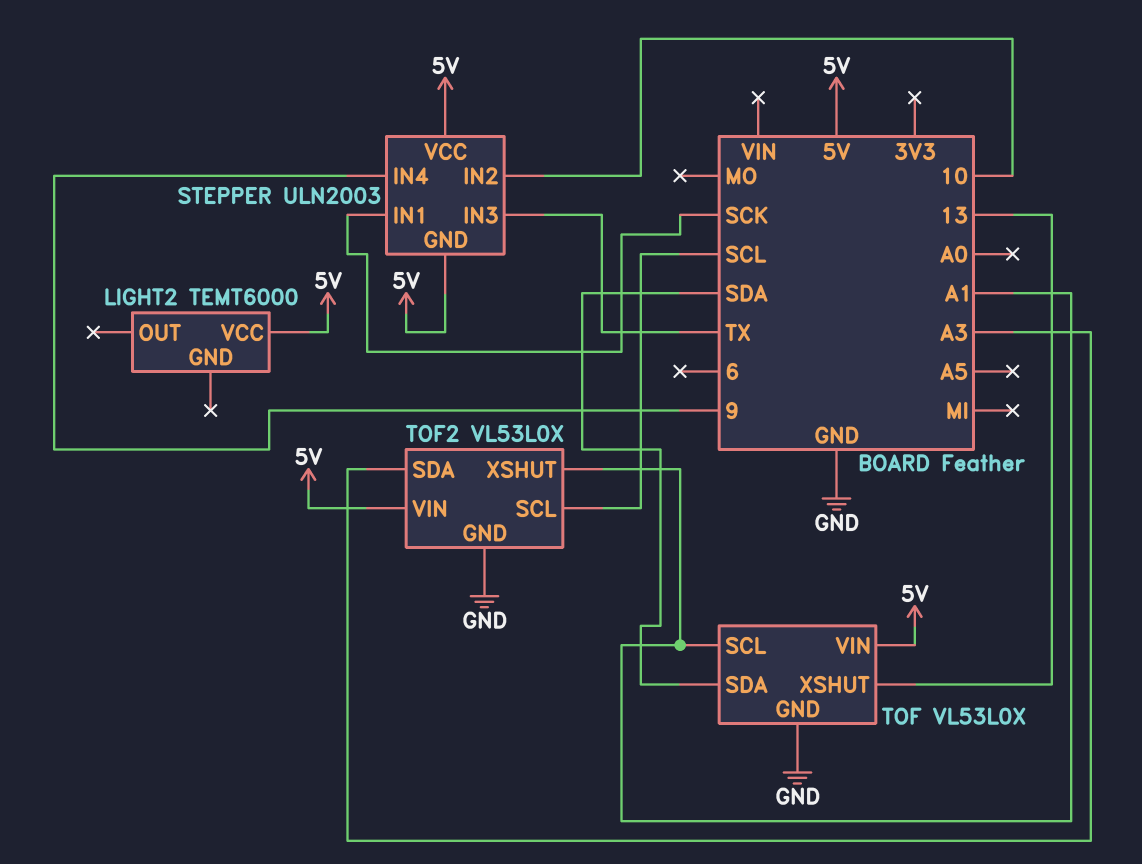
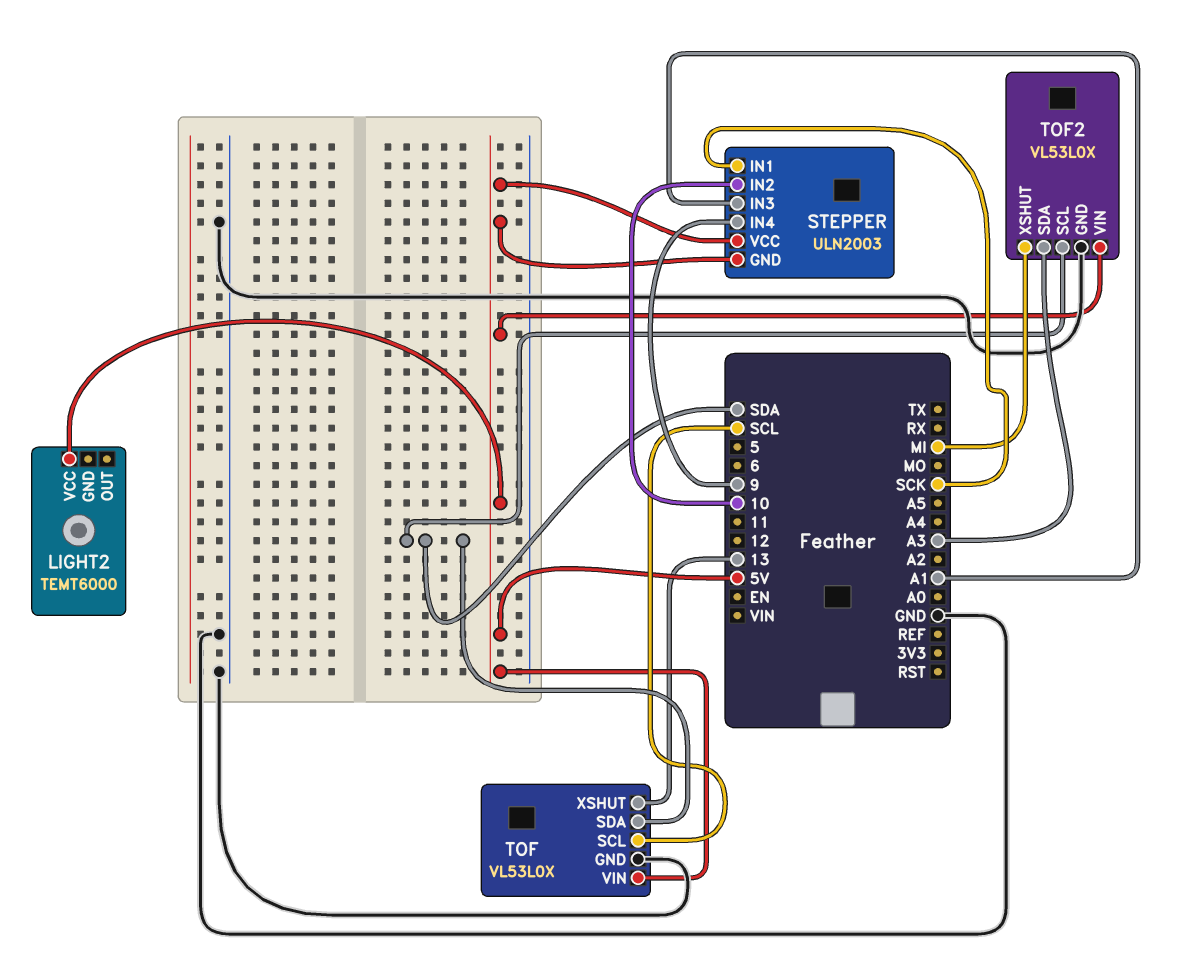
STEPPER pin IN3: TX -> A1
TOF pin SCL: A1 -> SCL
TOF2 pin SCL: SCL -> SDA
TOF2 pin XSHUT: A1 -> MI

